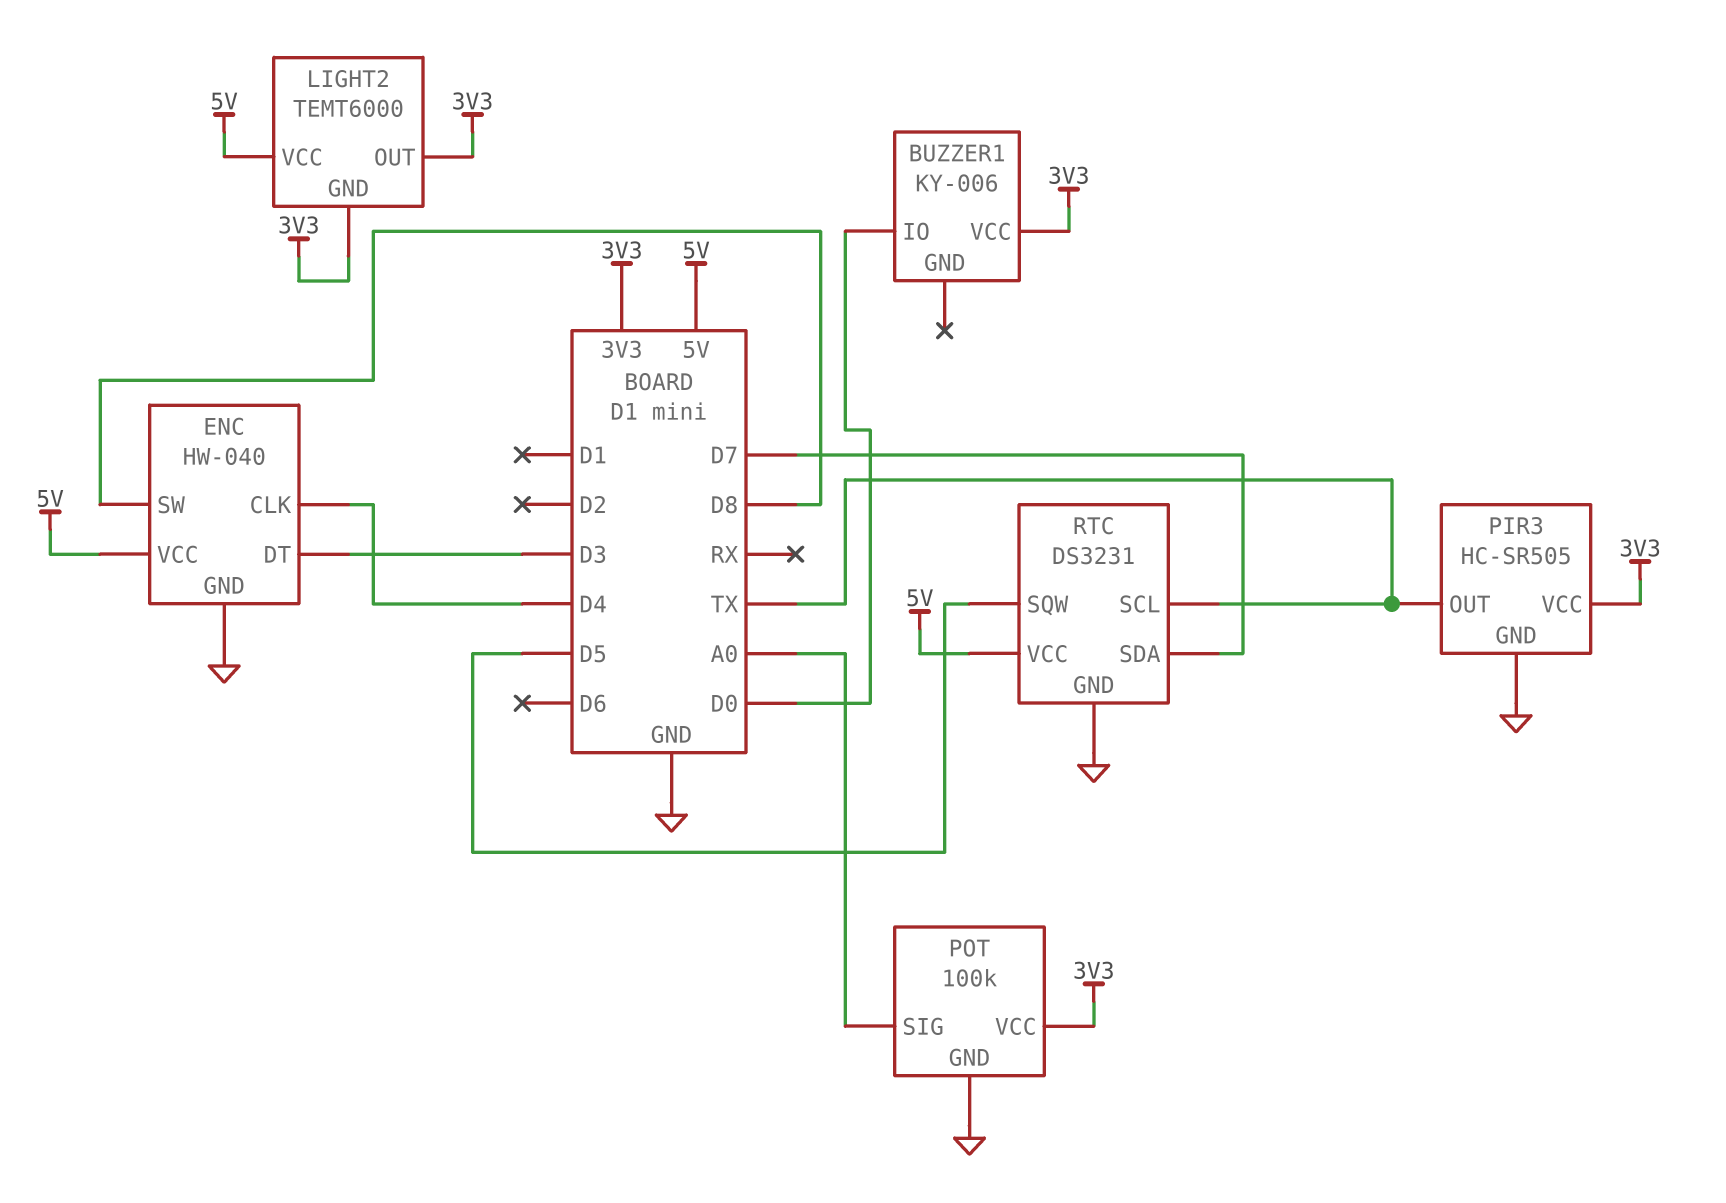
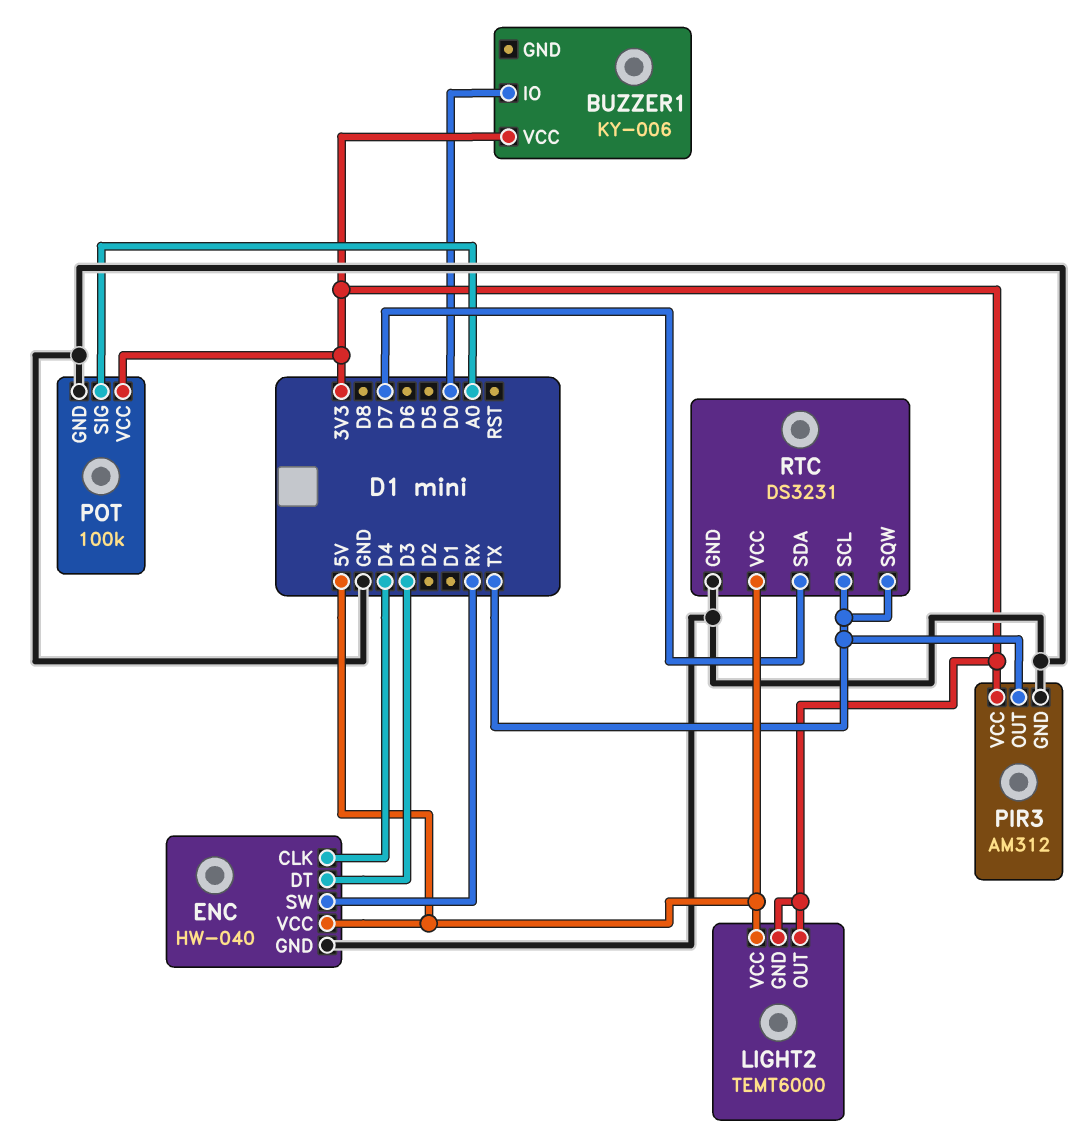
ENC pin SW: D8 -> RX
PIR3: HC-SR505 -> AM312
RTC pin SQW: D5 -> TX

